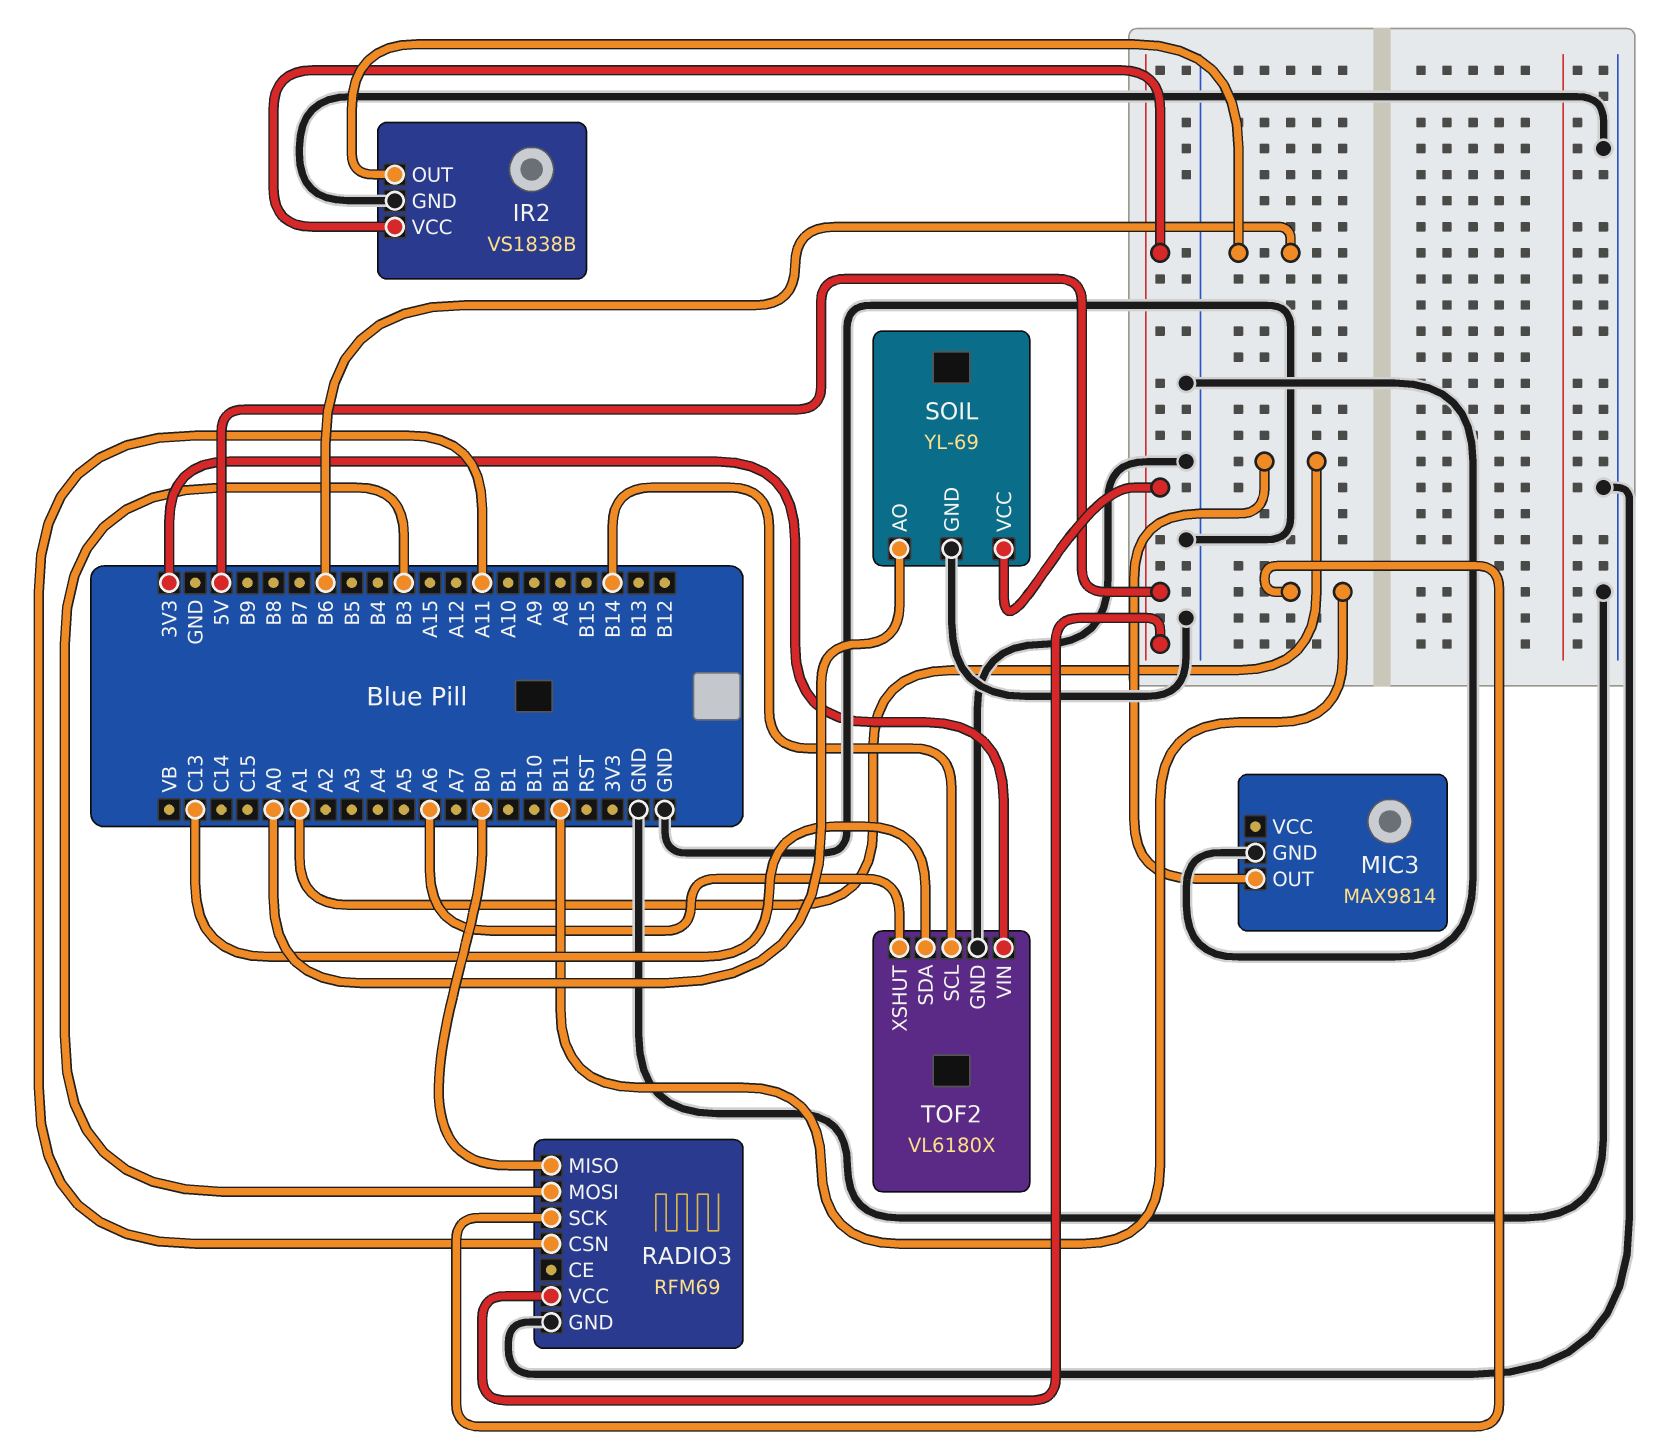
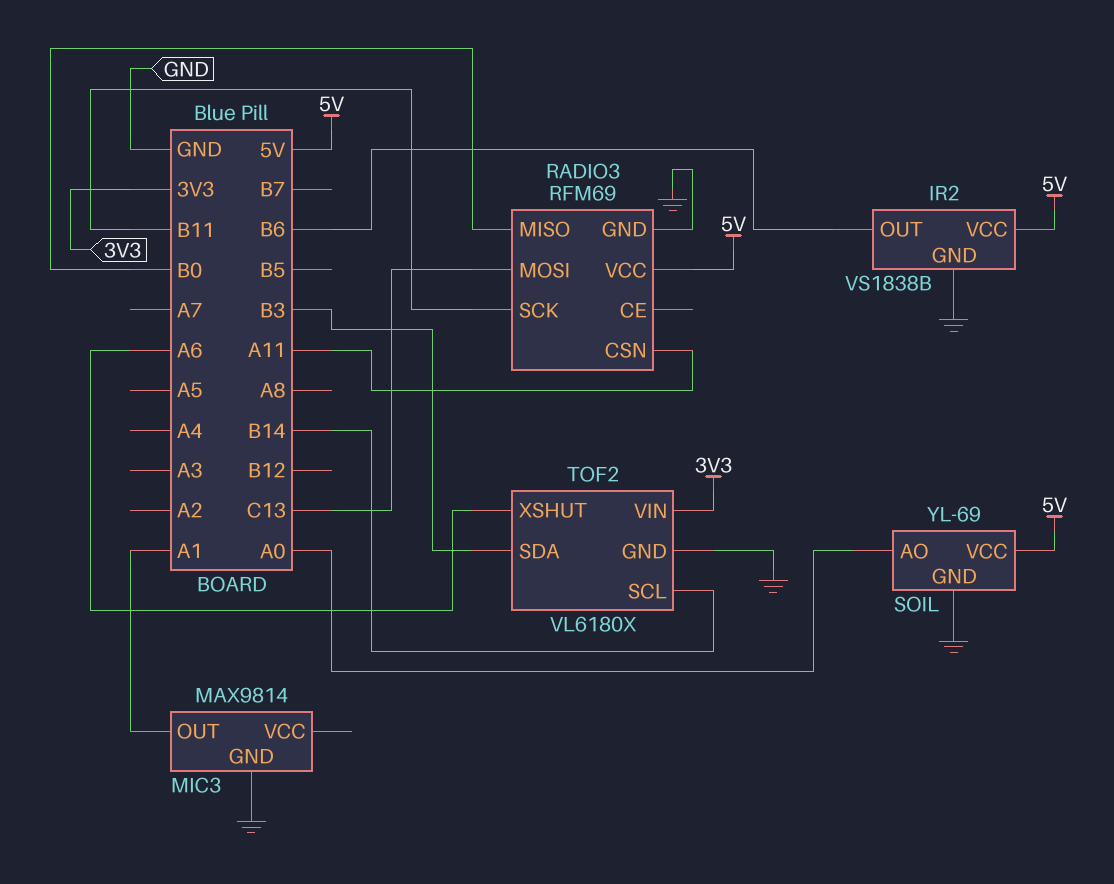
RADIO3 pin MOSI: B3 -> C13
TOF2 pin SDA: C13 -> B3

